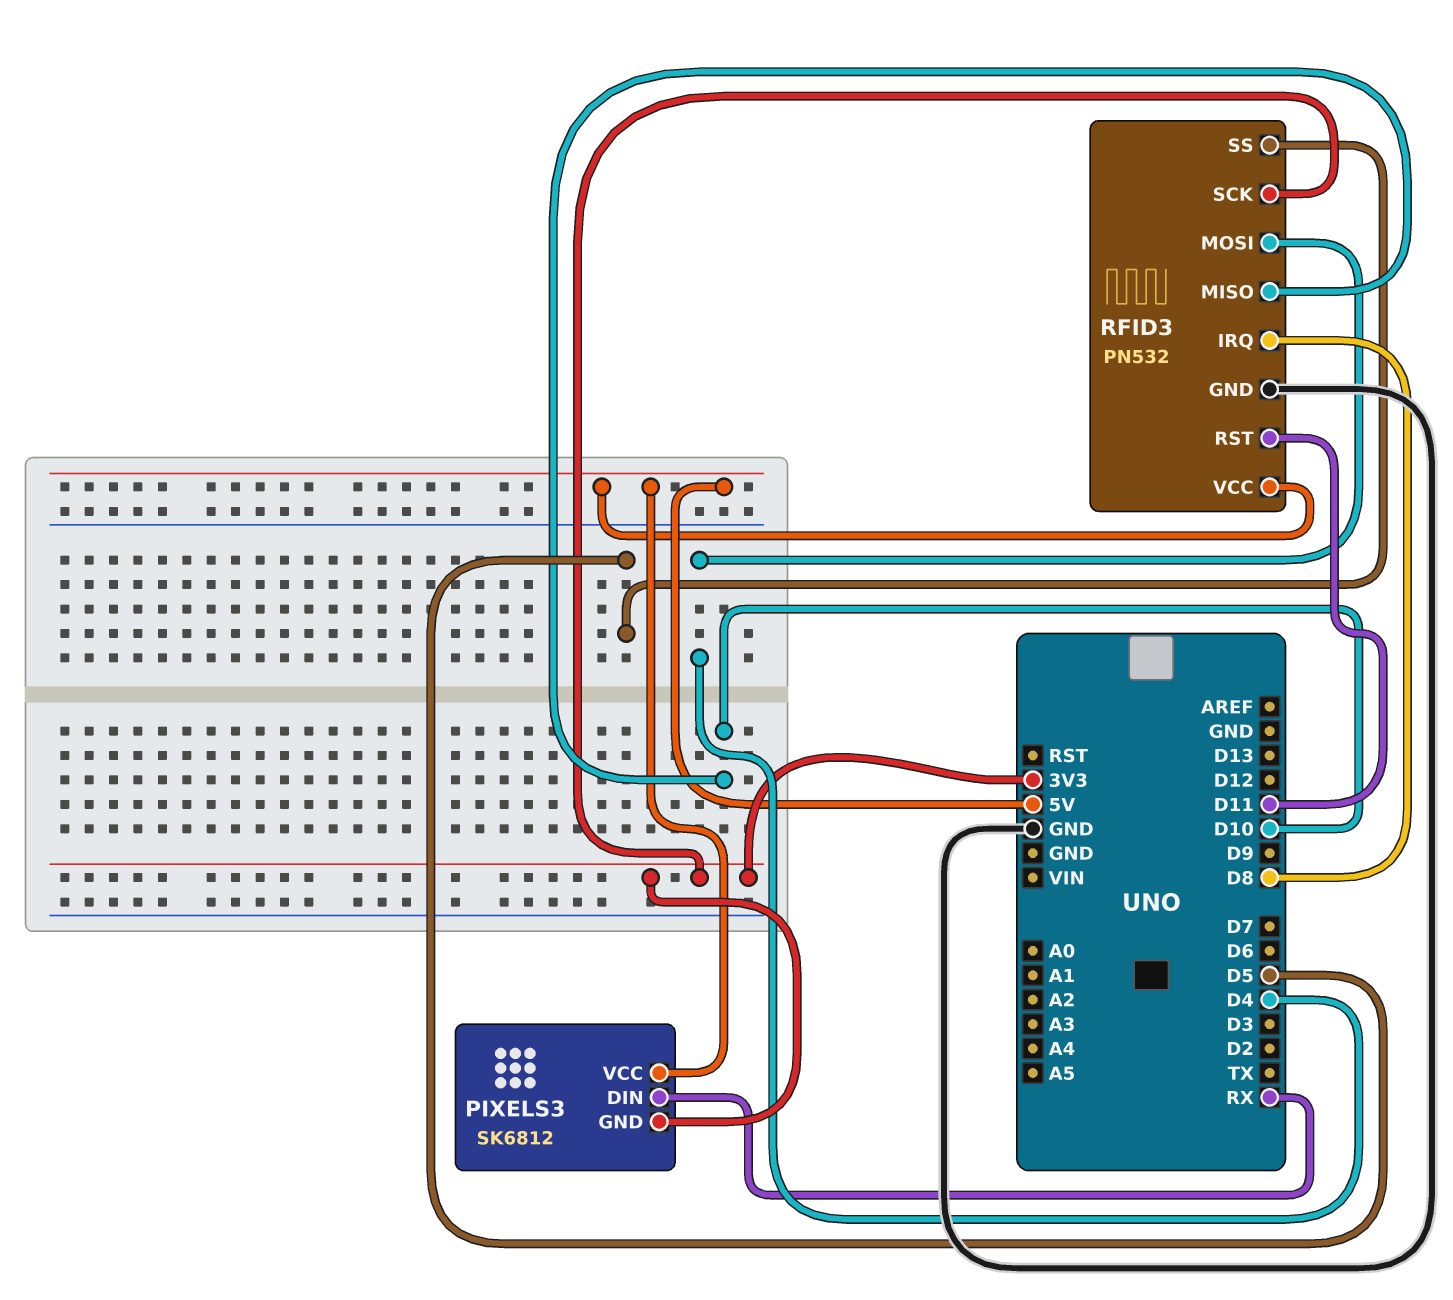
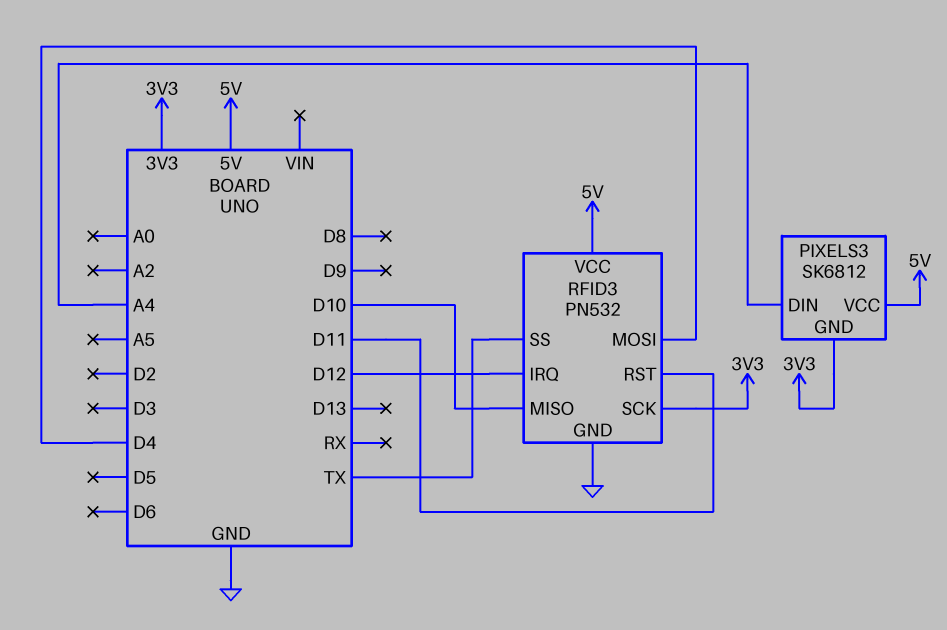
PIXELS3 pin DIN: RX -> A4
RFID3 pin IRQ: D8 -> D12
RFID3 pin SS: D5 -> TX

